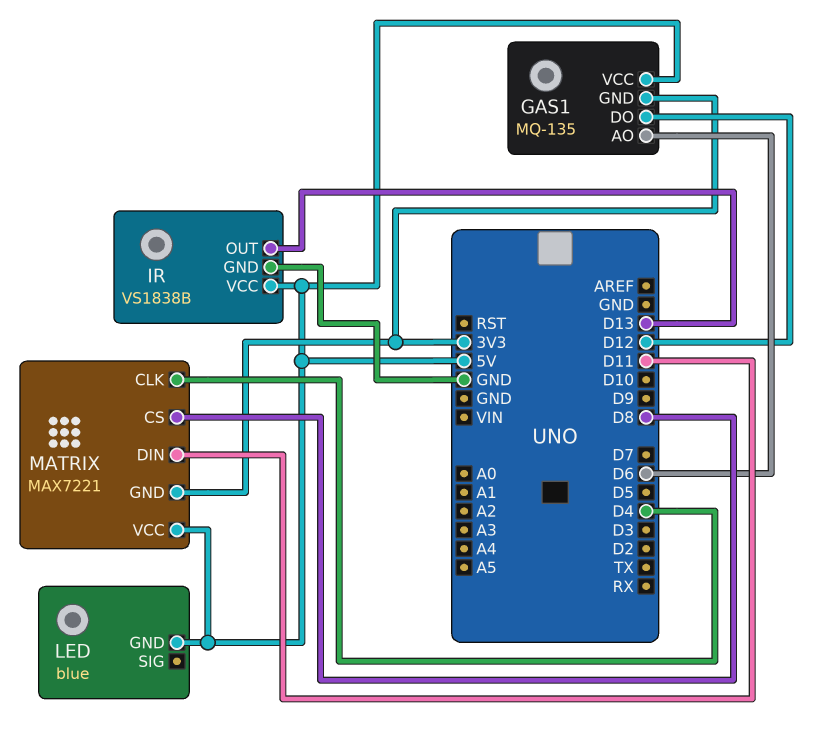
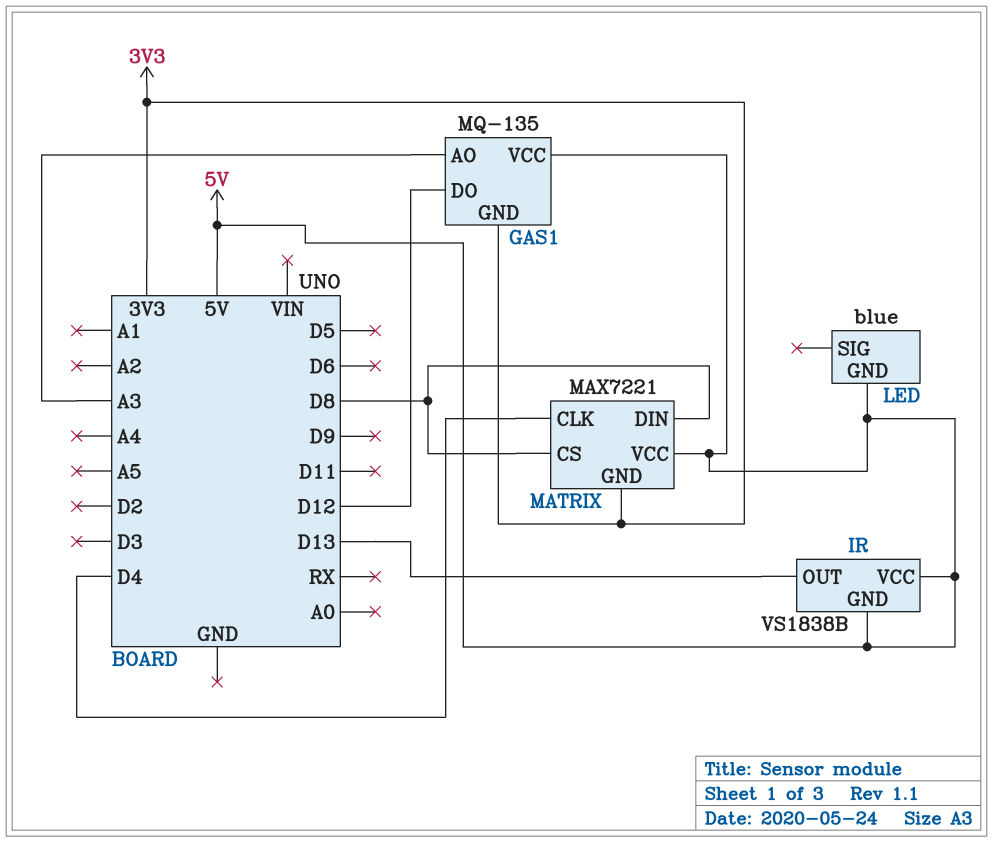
GAS1 pin AO: D6 -> A3
IR pin GND: GND -> 5V
MATRIX pin DIN: D11 -> D8

